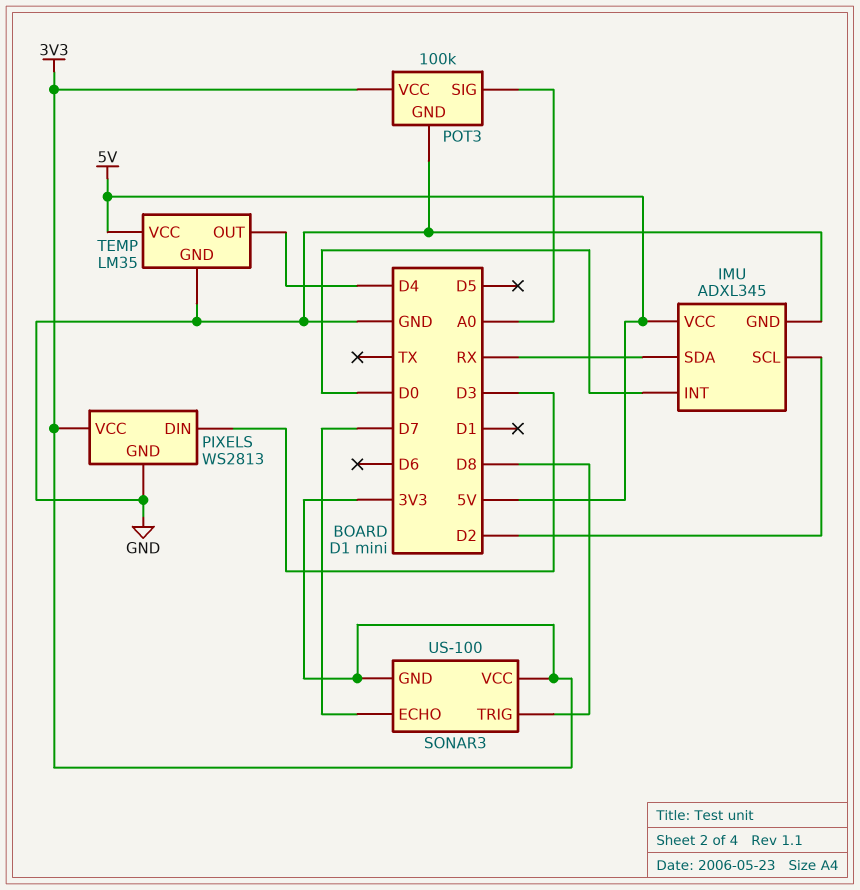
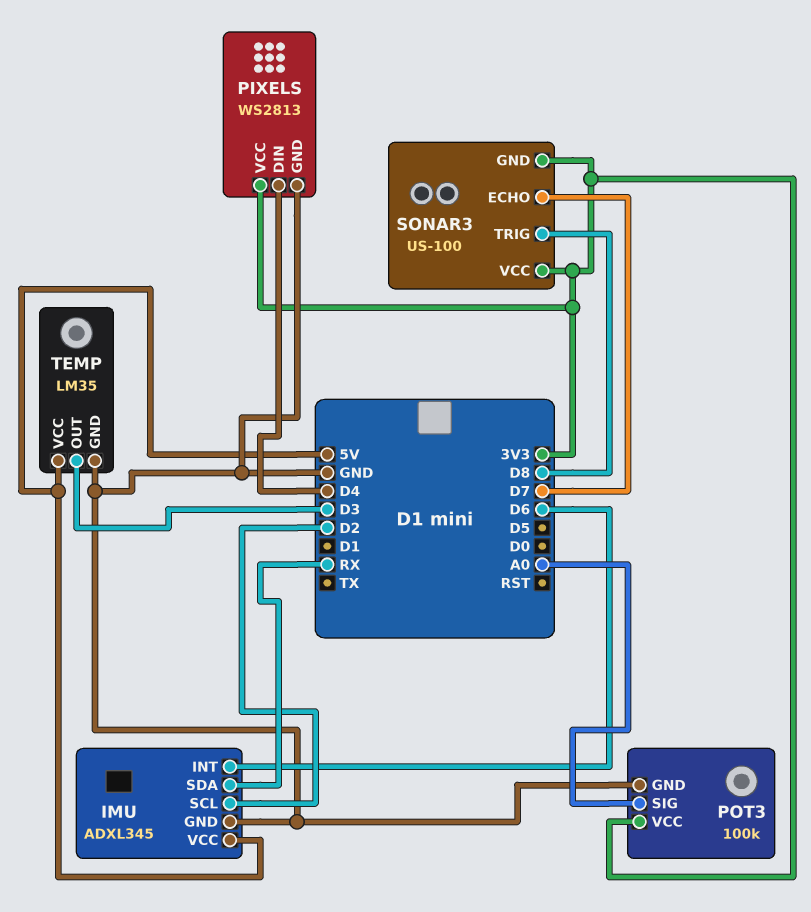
IMU pin INT: D0 -> D6
PIXELS pin DIN: D3 -> D4
TEMP pin OUT: D4 -> D3

